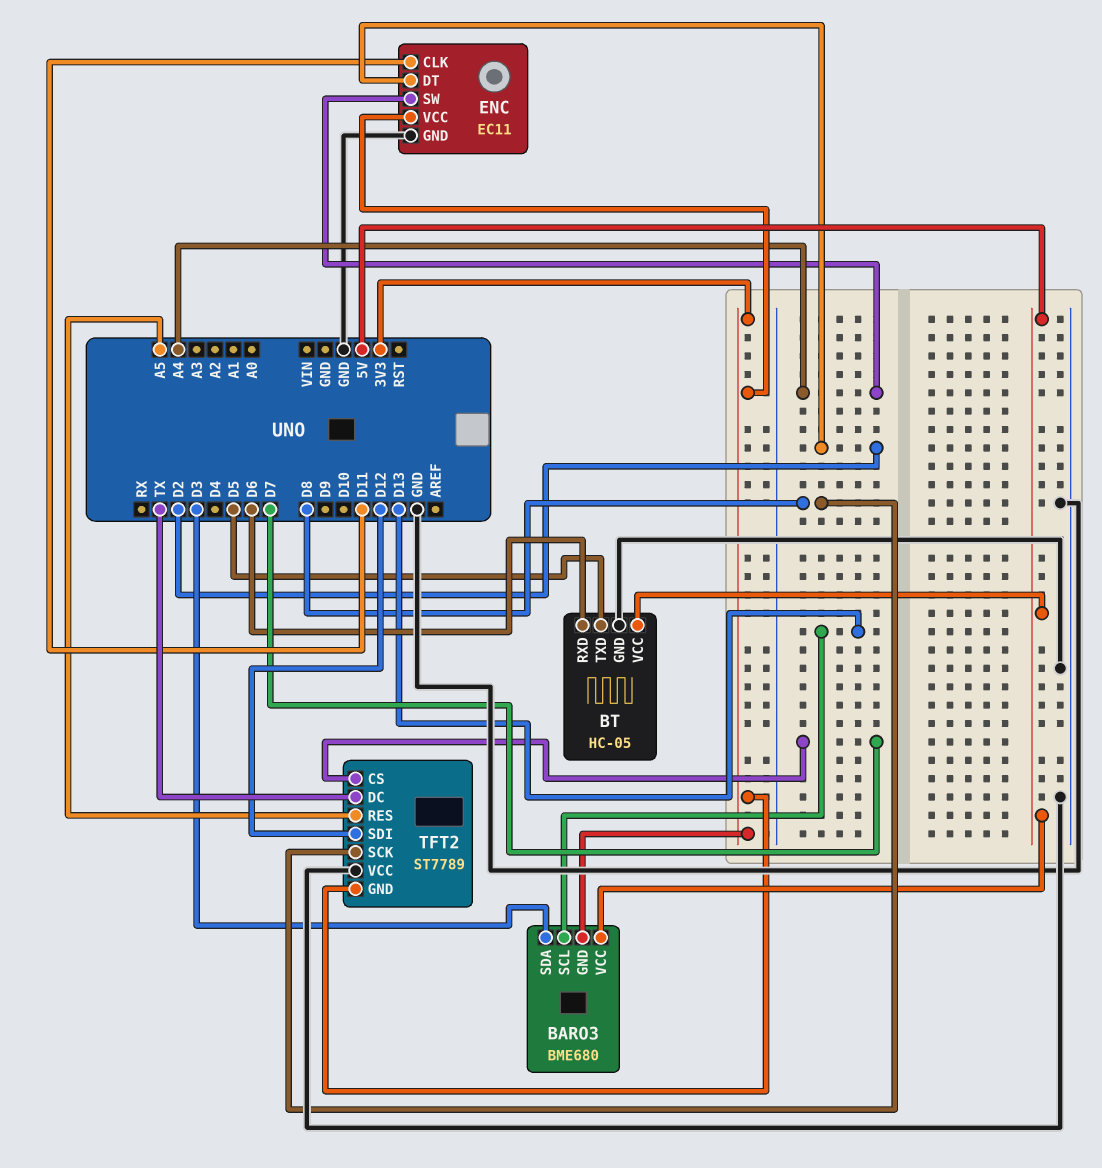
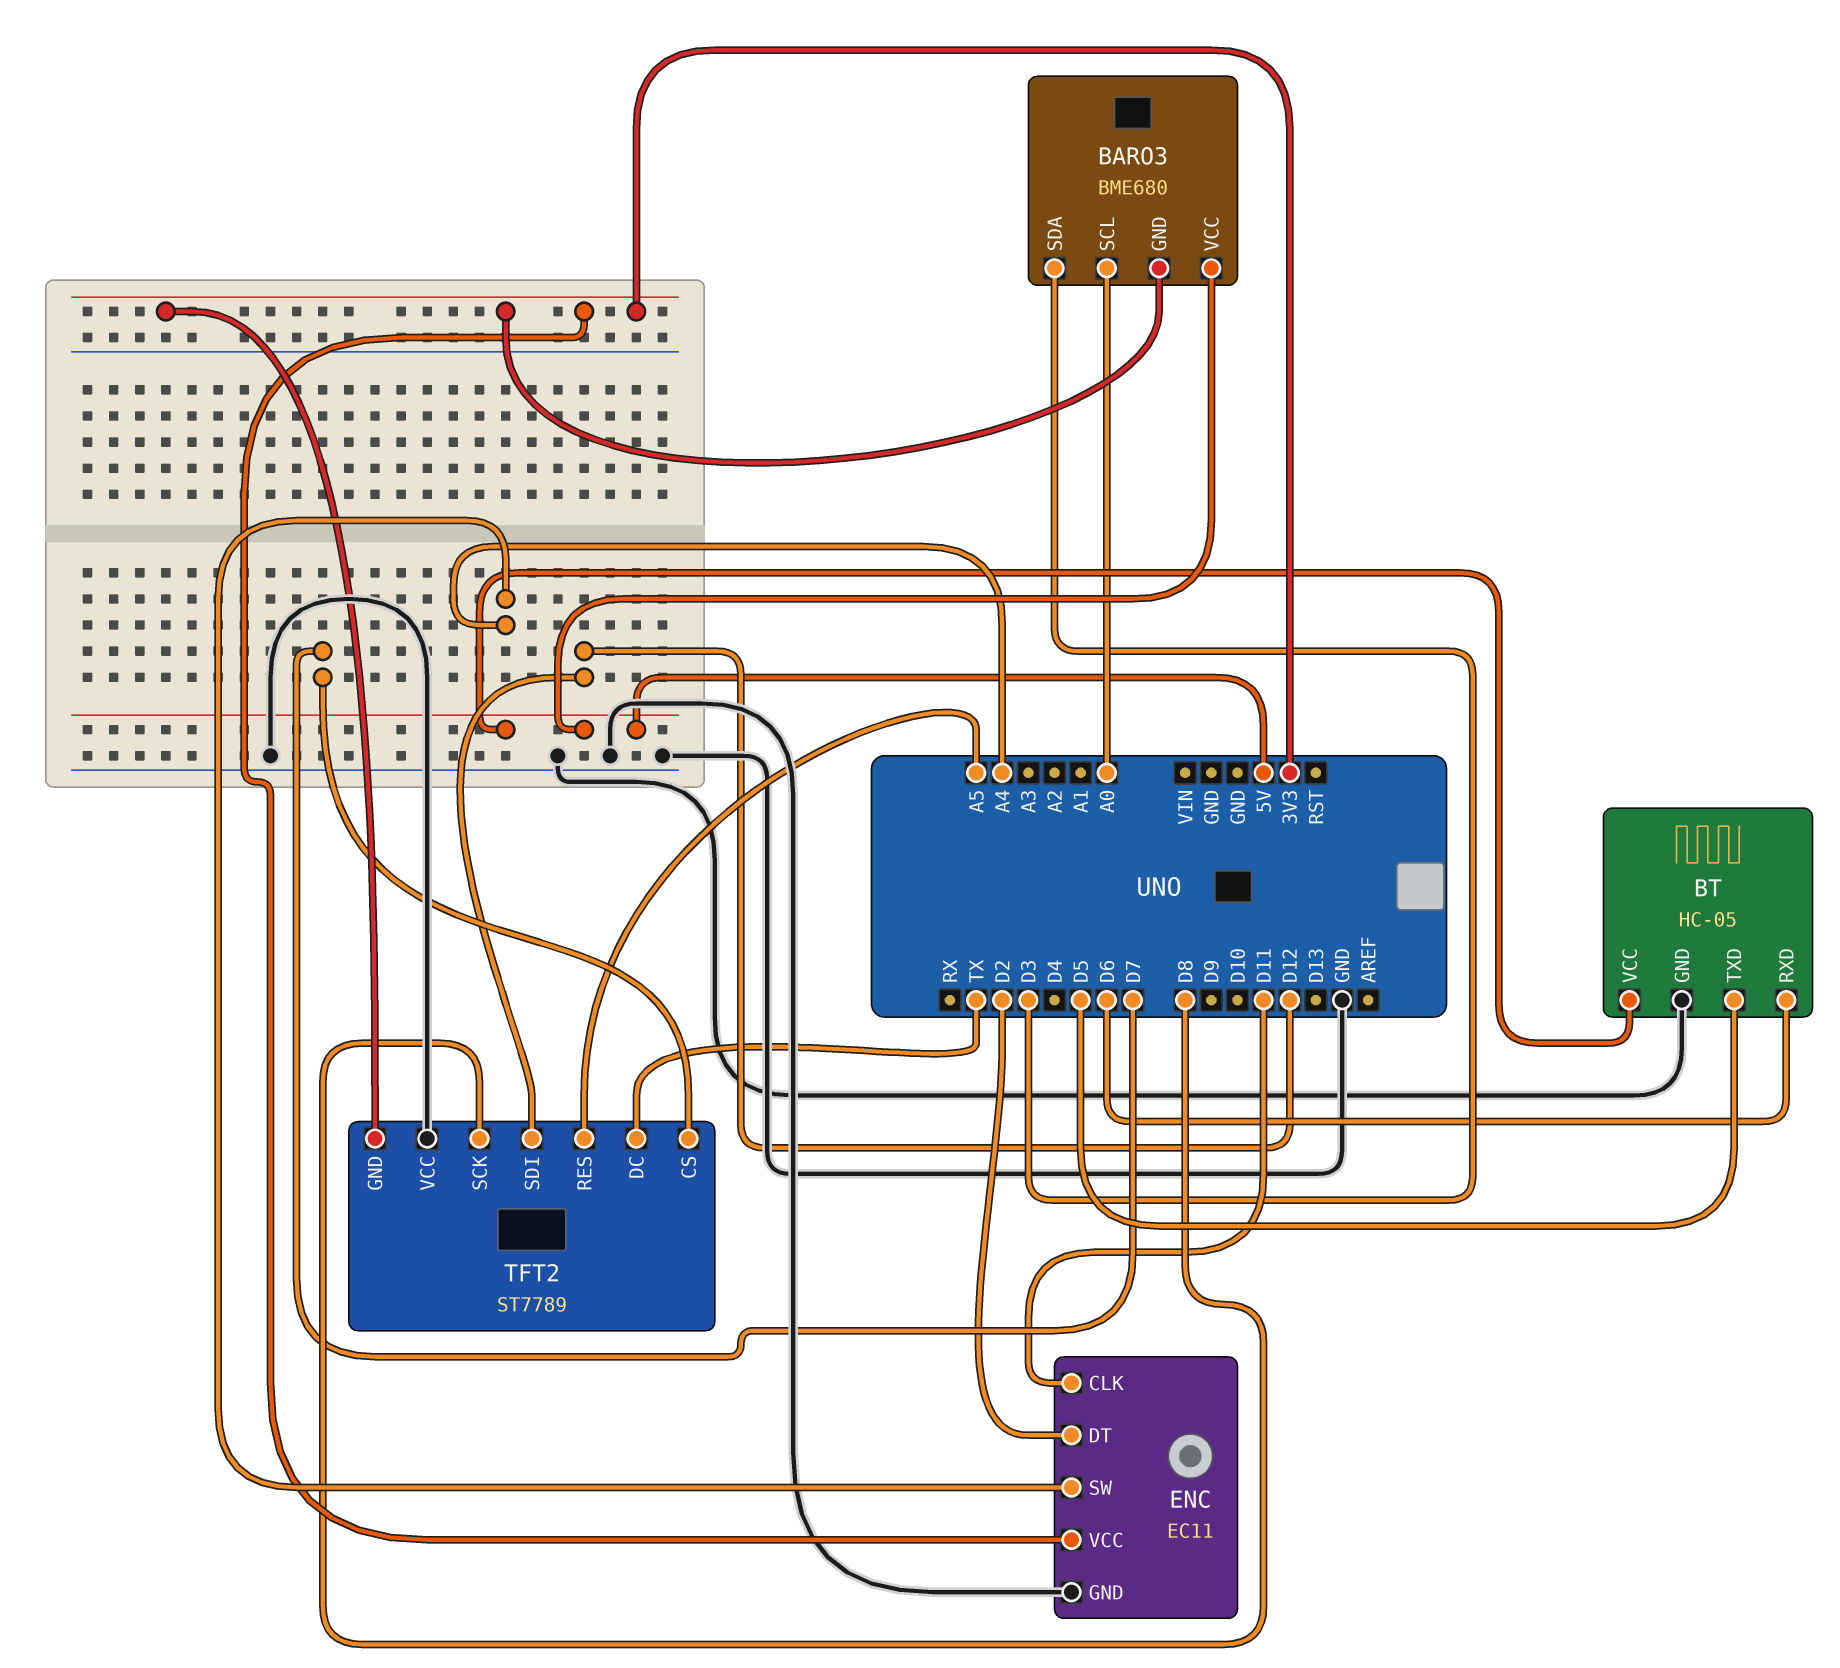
BARO3 pin SCL: D13 -> A0

